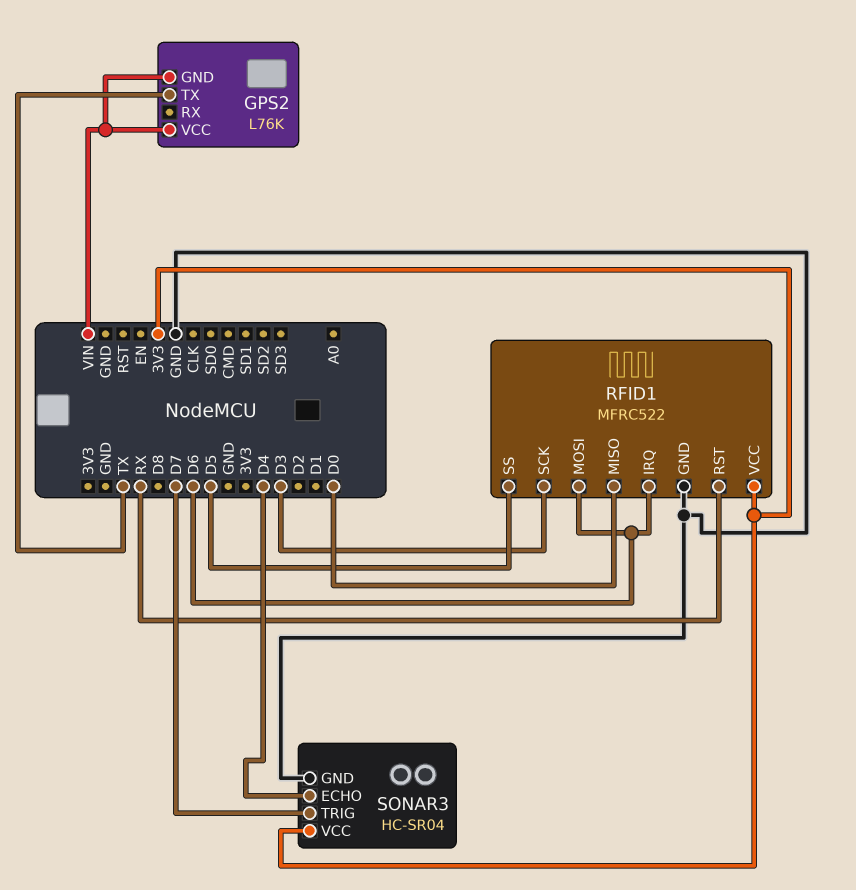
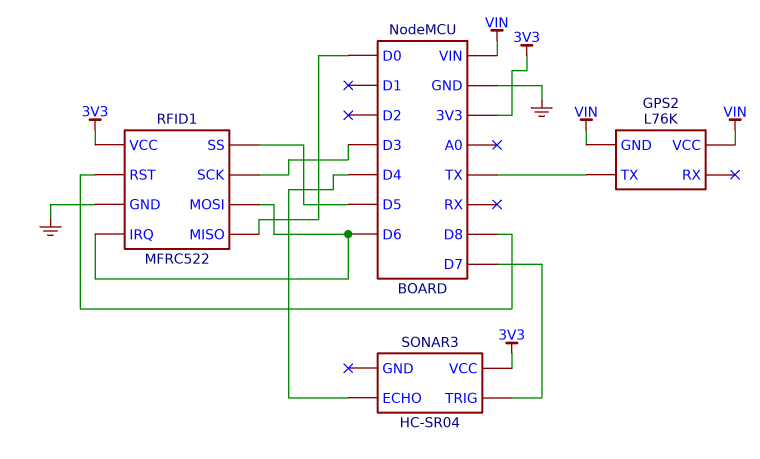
RFID1 pin RST: RX -> D8
SONAR3 pin GND: GND -> none

